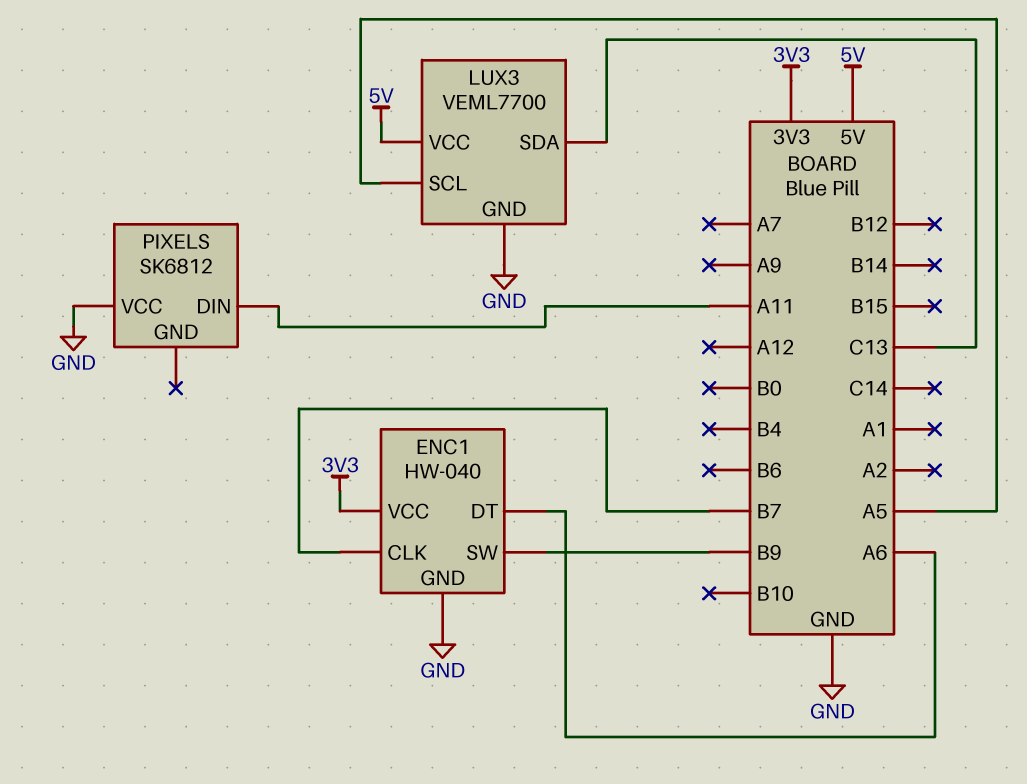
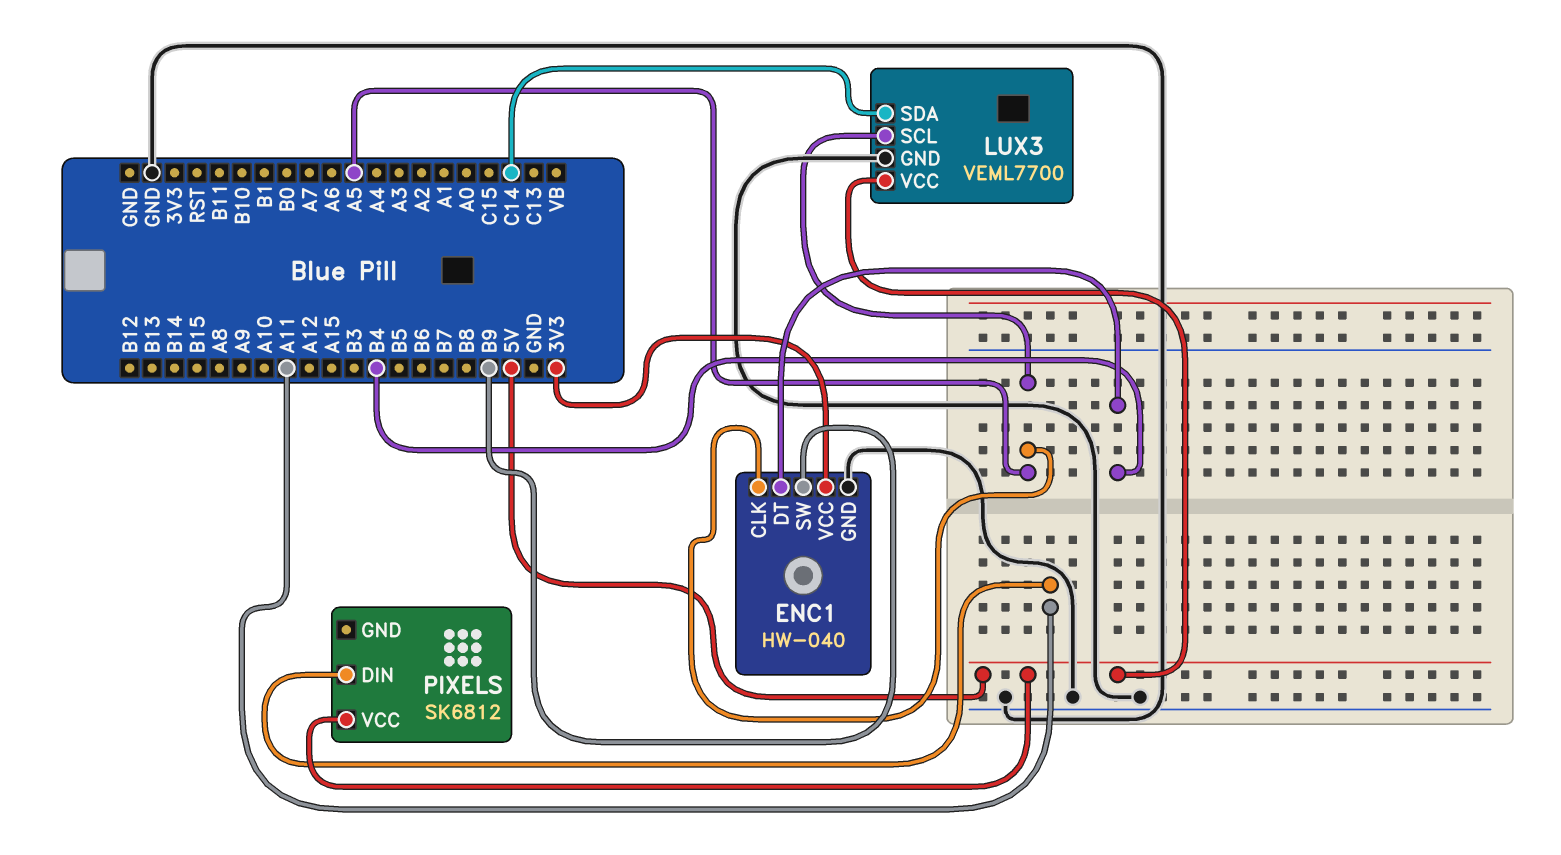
ENC1 pin CLK: B7 -> A5
ENC1 pin DT: A6 -> B4
LUX3 pin SDA: C13 -> C14
PIXELS pin VCC: GND -> 5V

